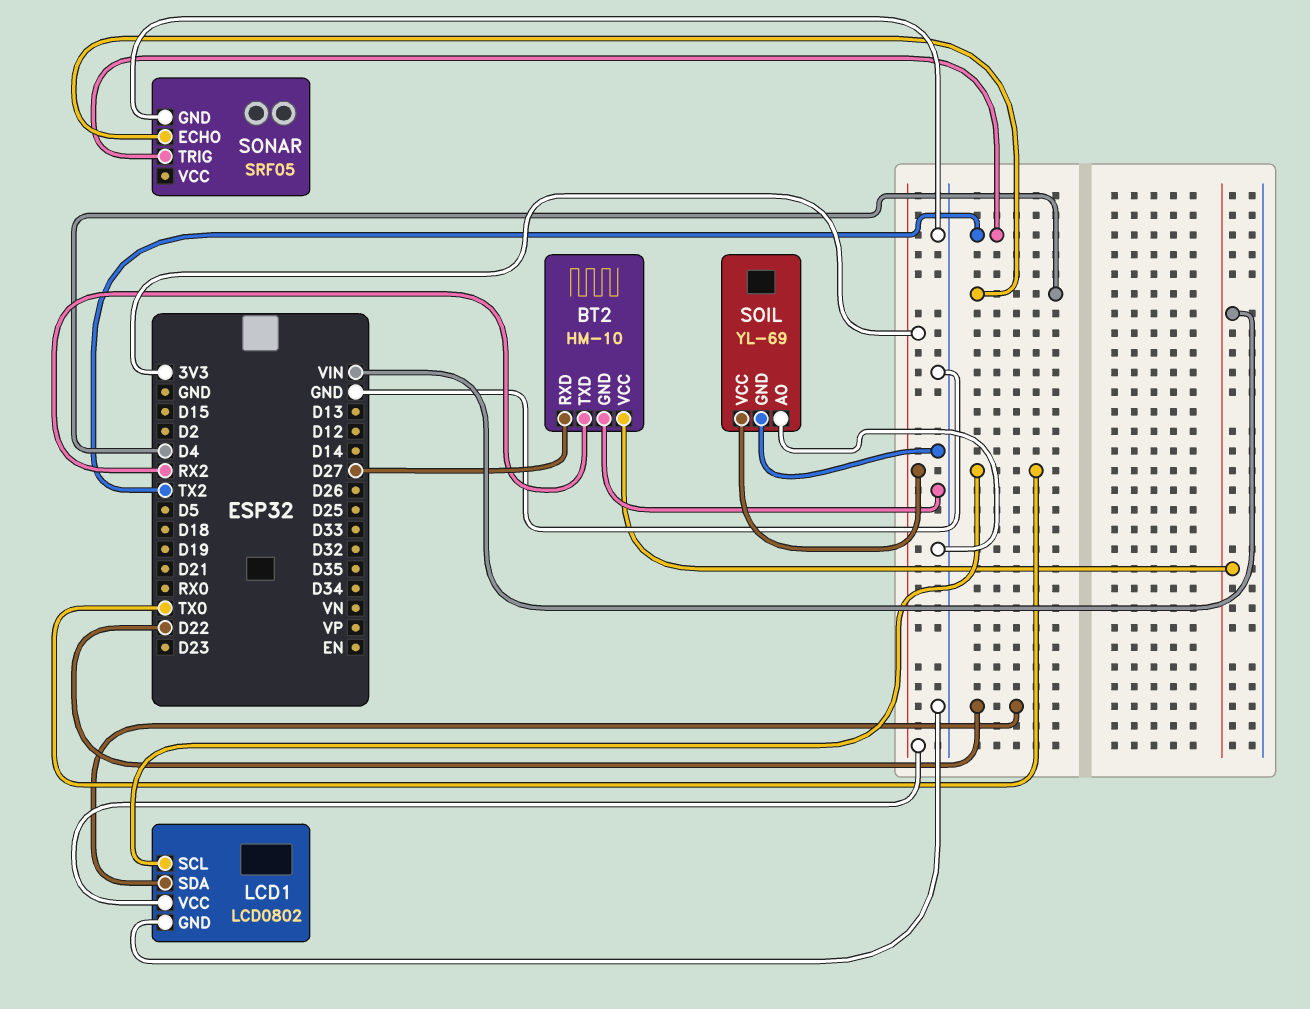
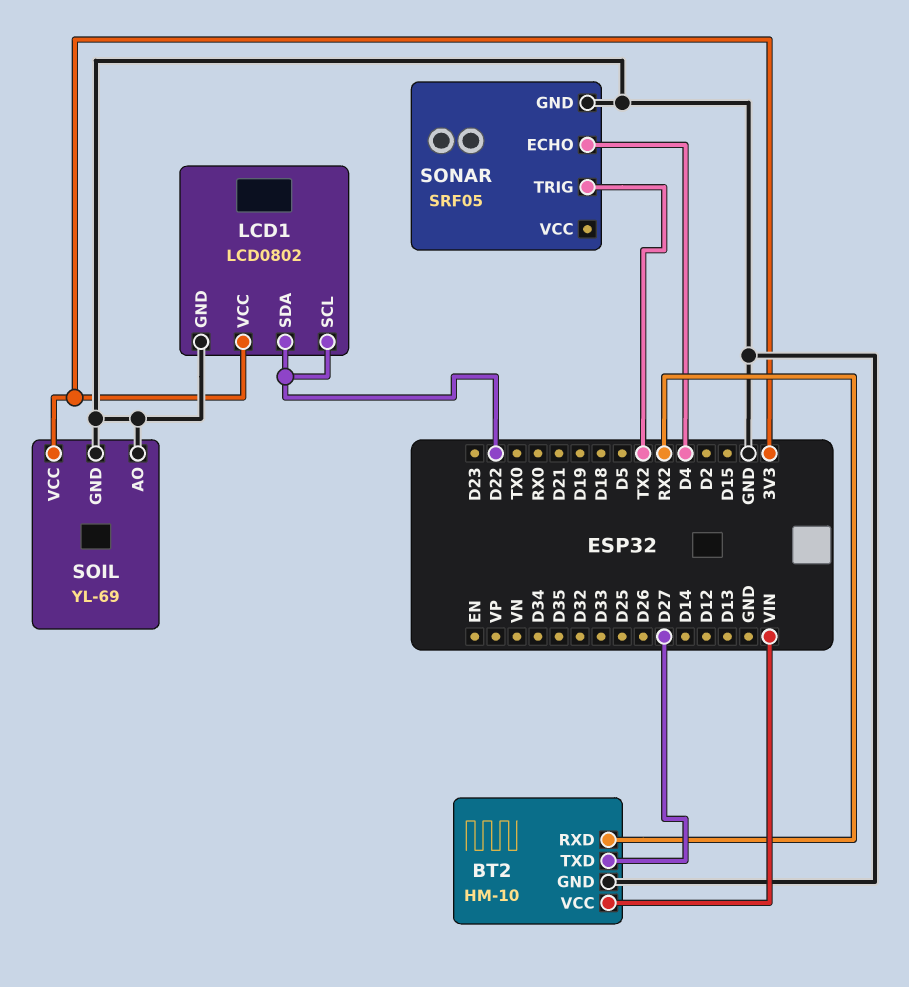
BT2 pin RXD: D27 -> RX2
BT2 pin TXD: RX2 -> D27
LCD1 pin SCL: TX0 -> D22

